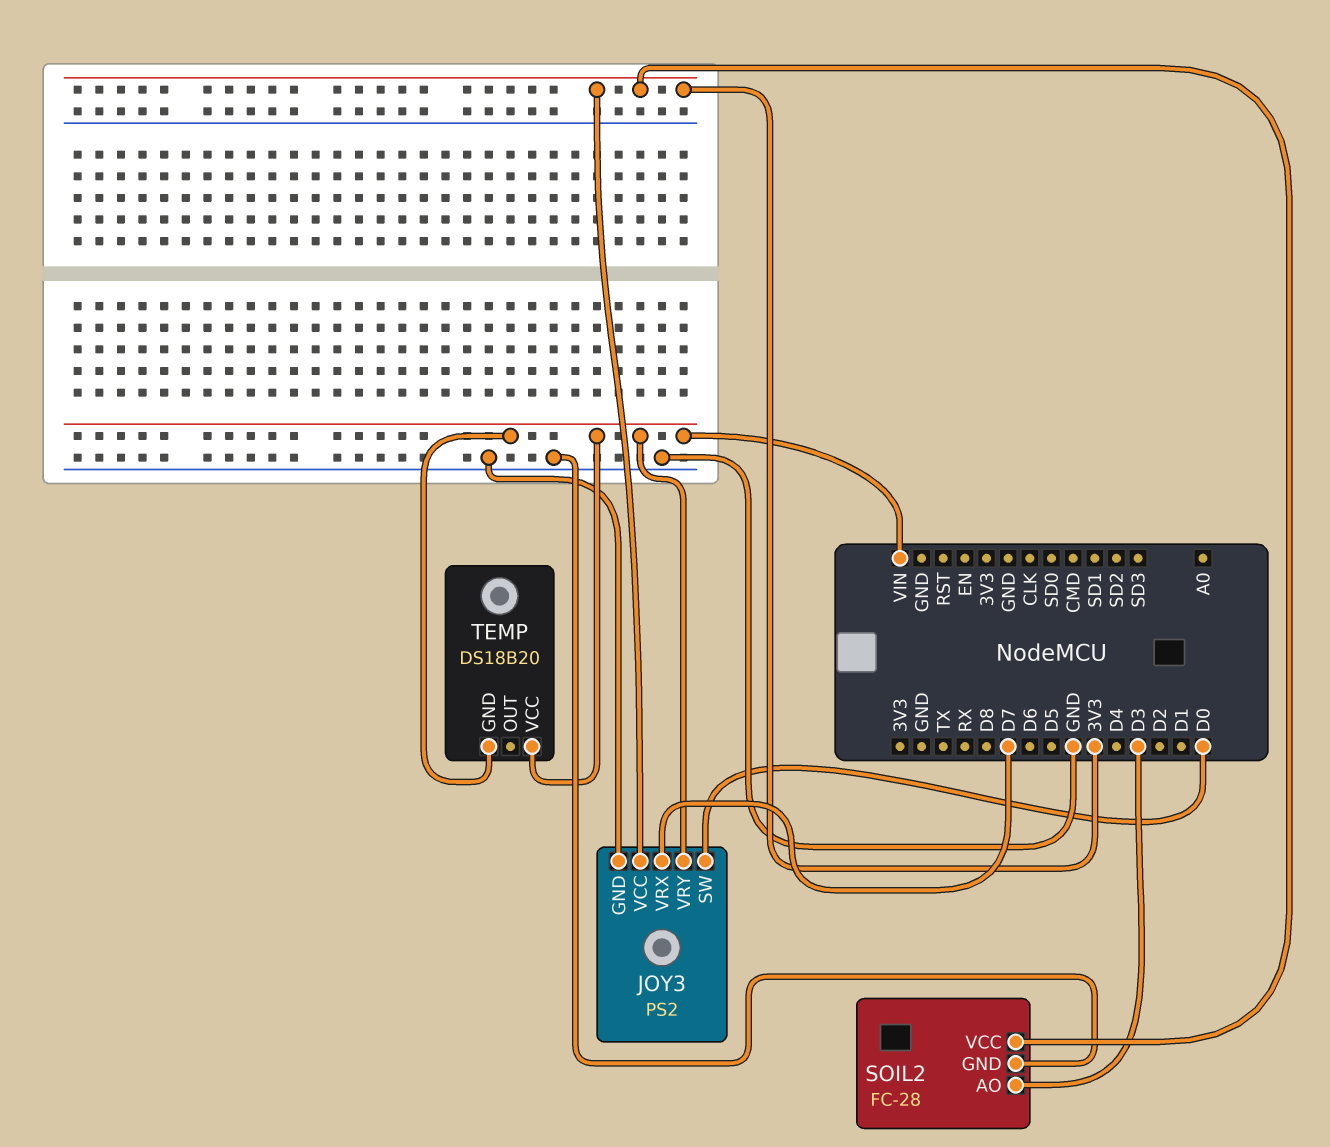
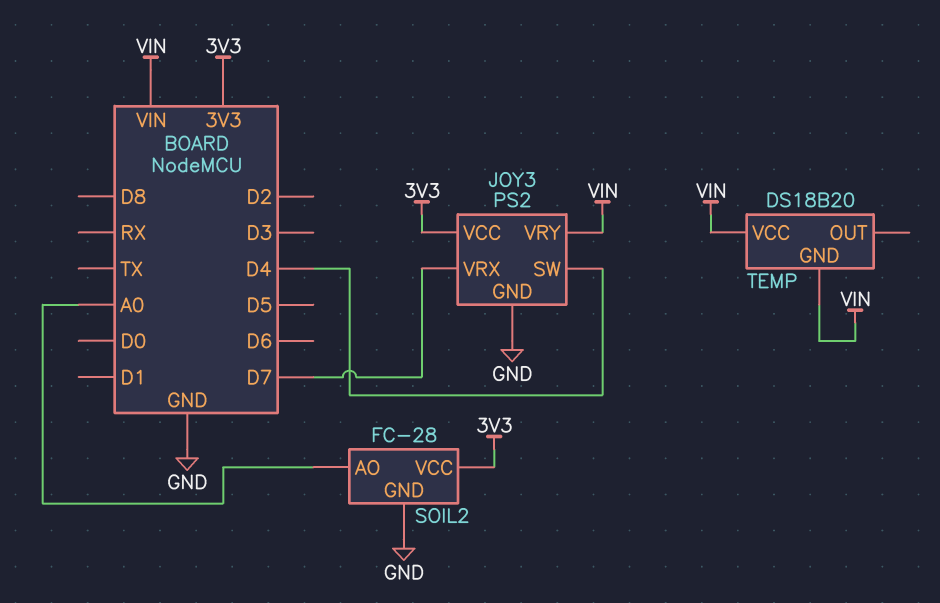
JOY3 pin SW: D0 -> D4
SOIL2 pin AO: D3 -> A0

